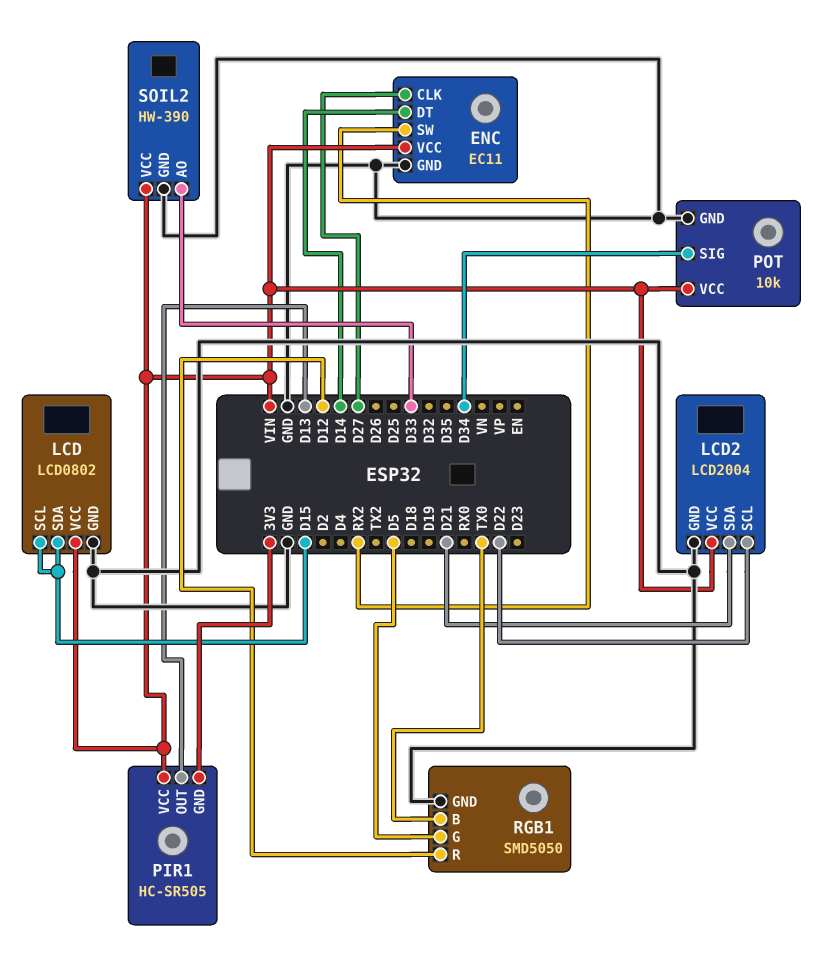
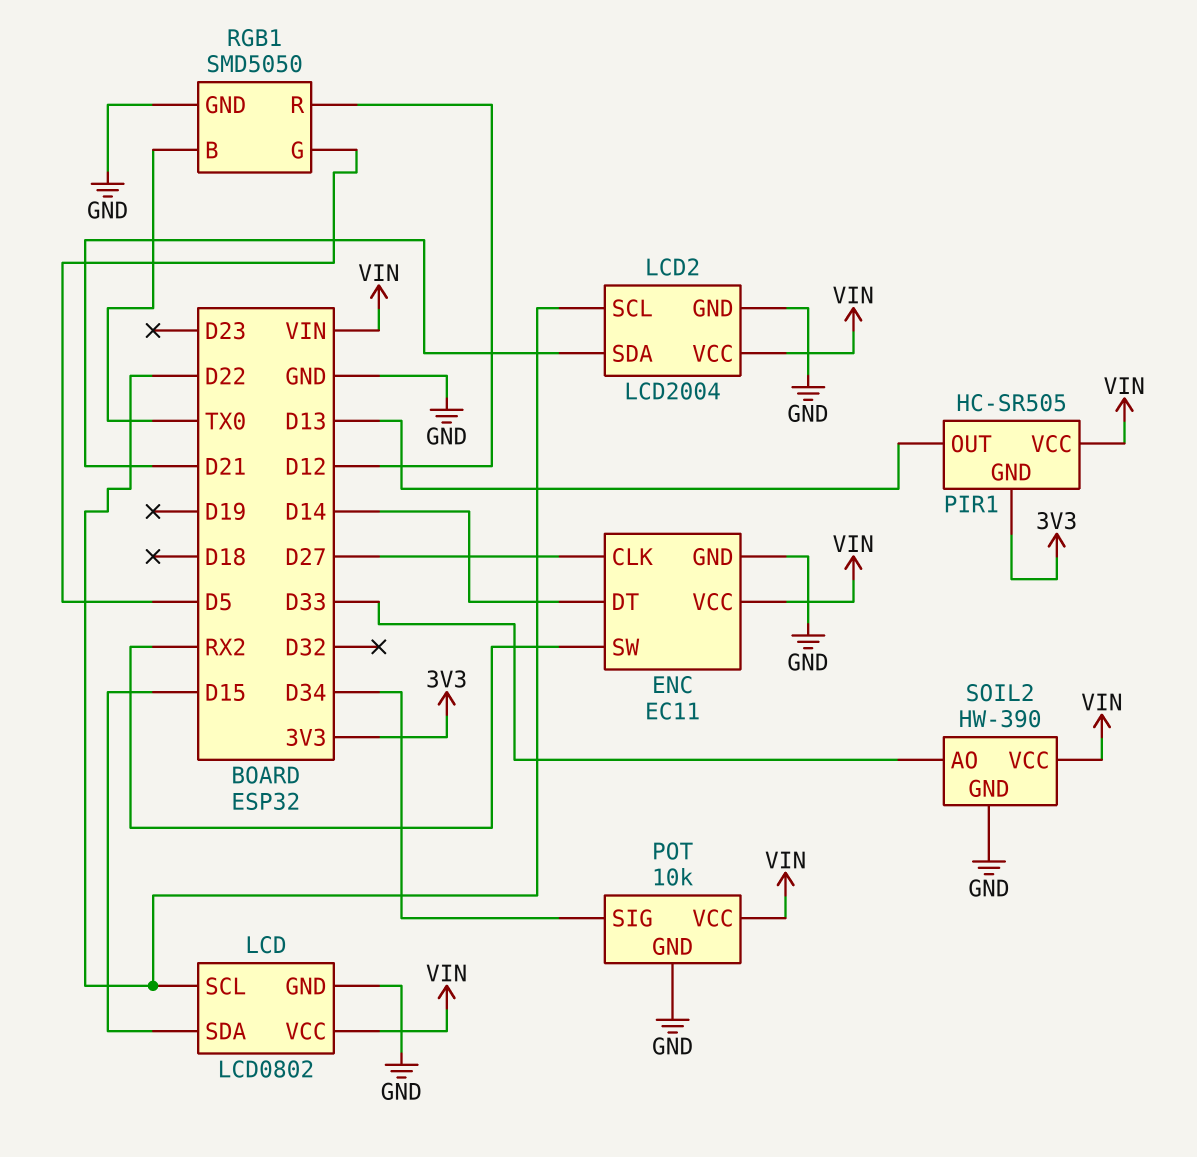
LCD pin SCL: D15 -> D22

